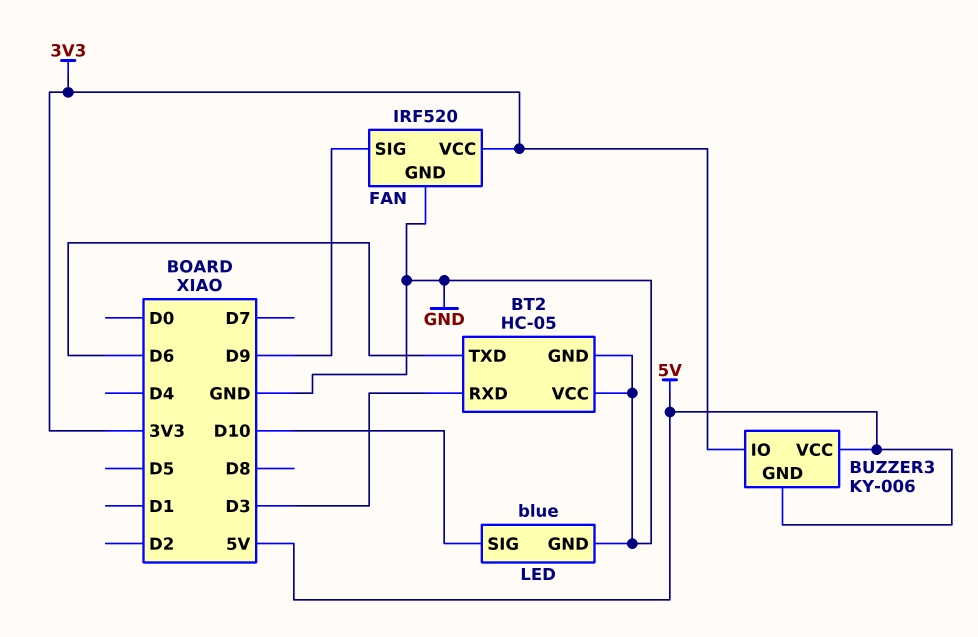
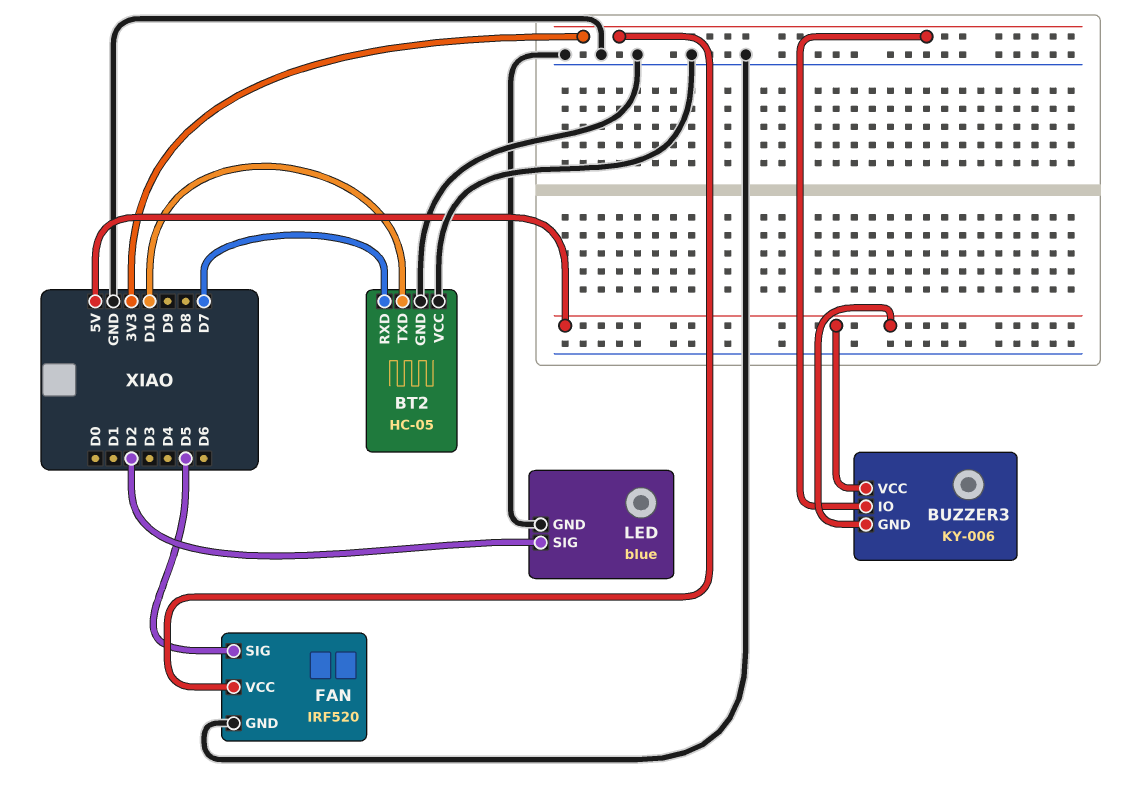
BT2 pin RXD: D3 -> D7
BT2 pin TXD: D6 -> D10
FAN pin SIG: D9 -> D5
LED pin SIG: D10 -> D2

